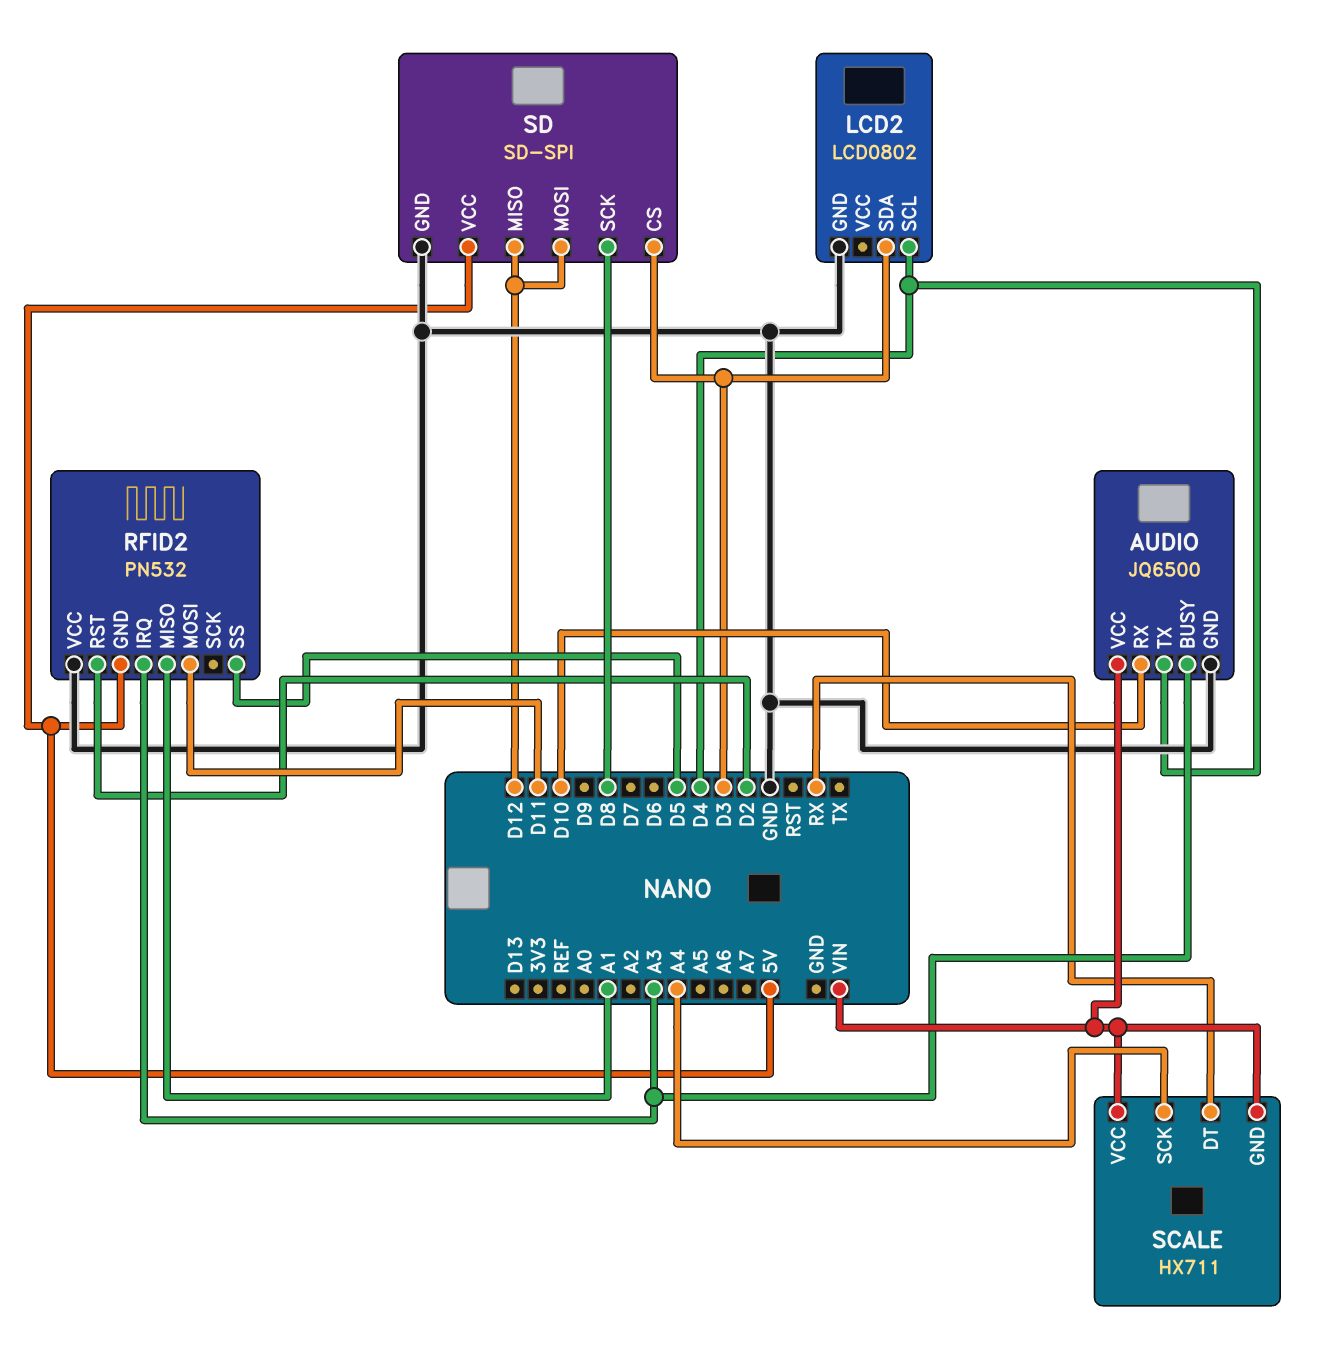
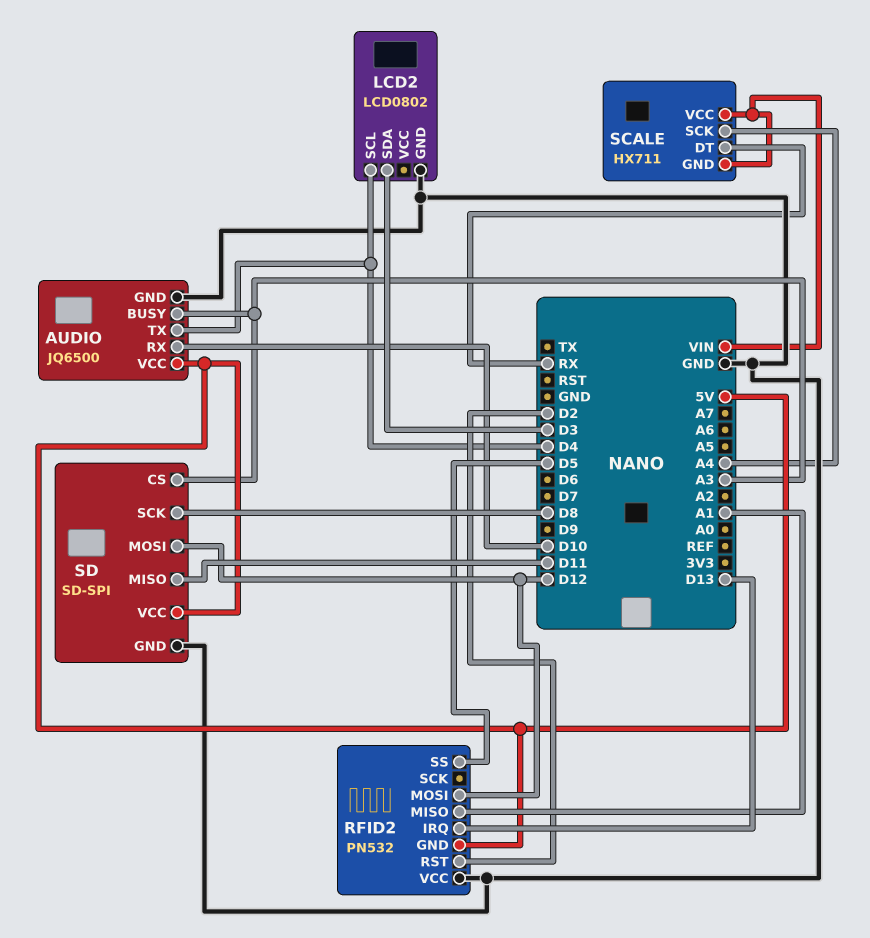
AUDIO pin VCC: VIN -> 5V
RFID2 pin IRQ: A3 -> D13
RFID2 pin MOSI: D11 -> D12
SD pin CS: D3 -> A3
SD pin MISO: D12 -> D11

